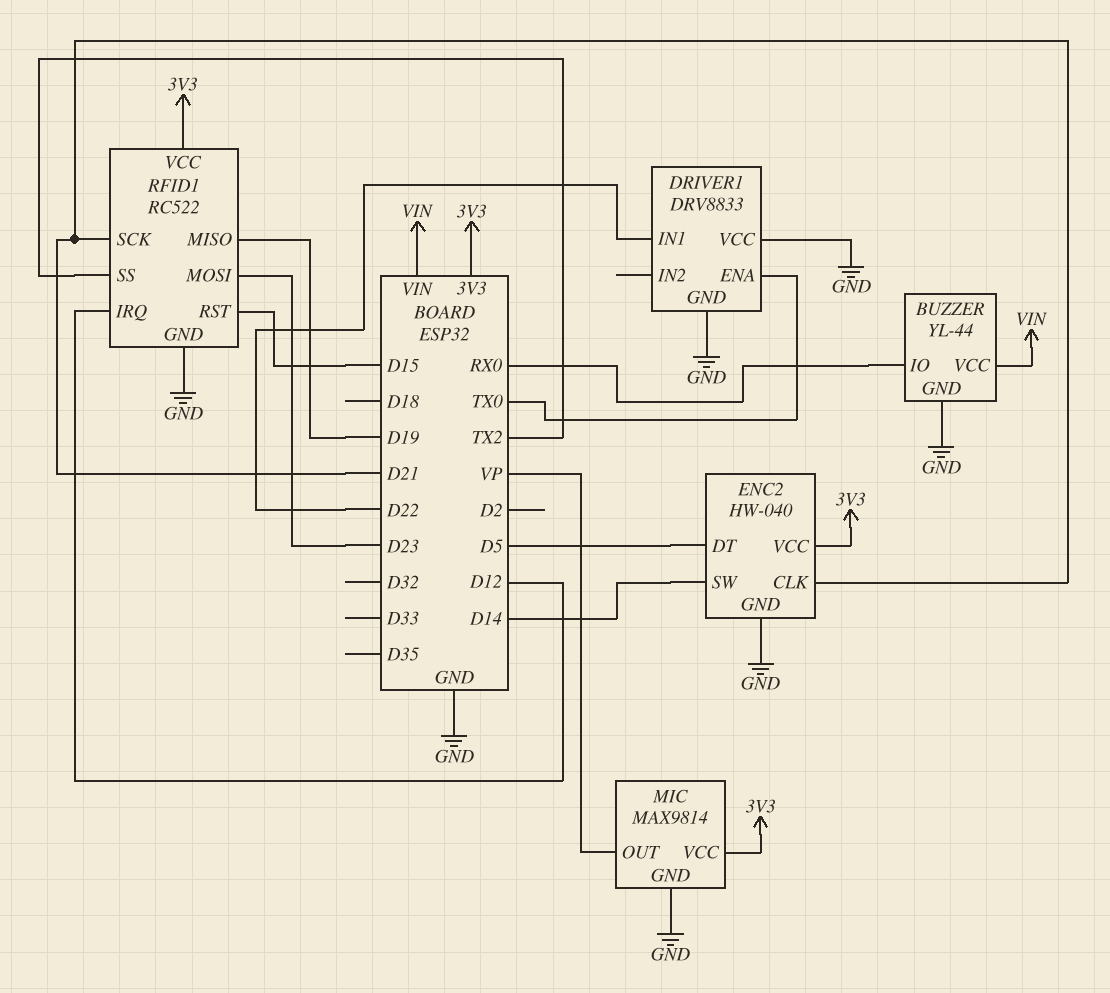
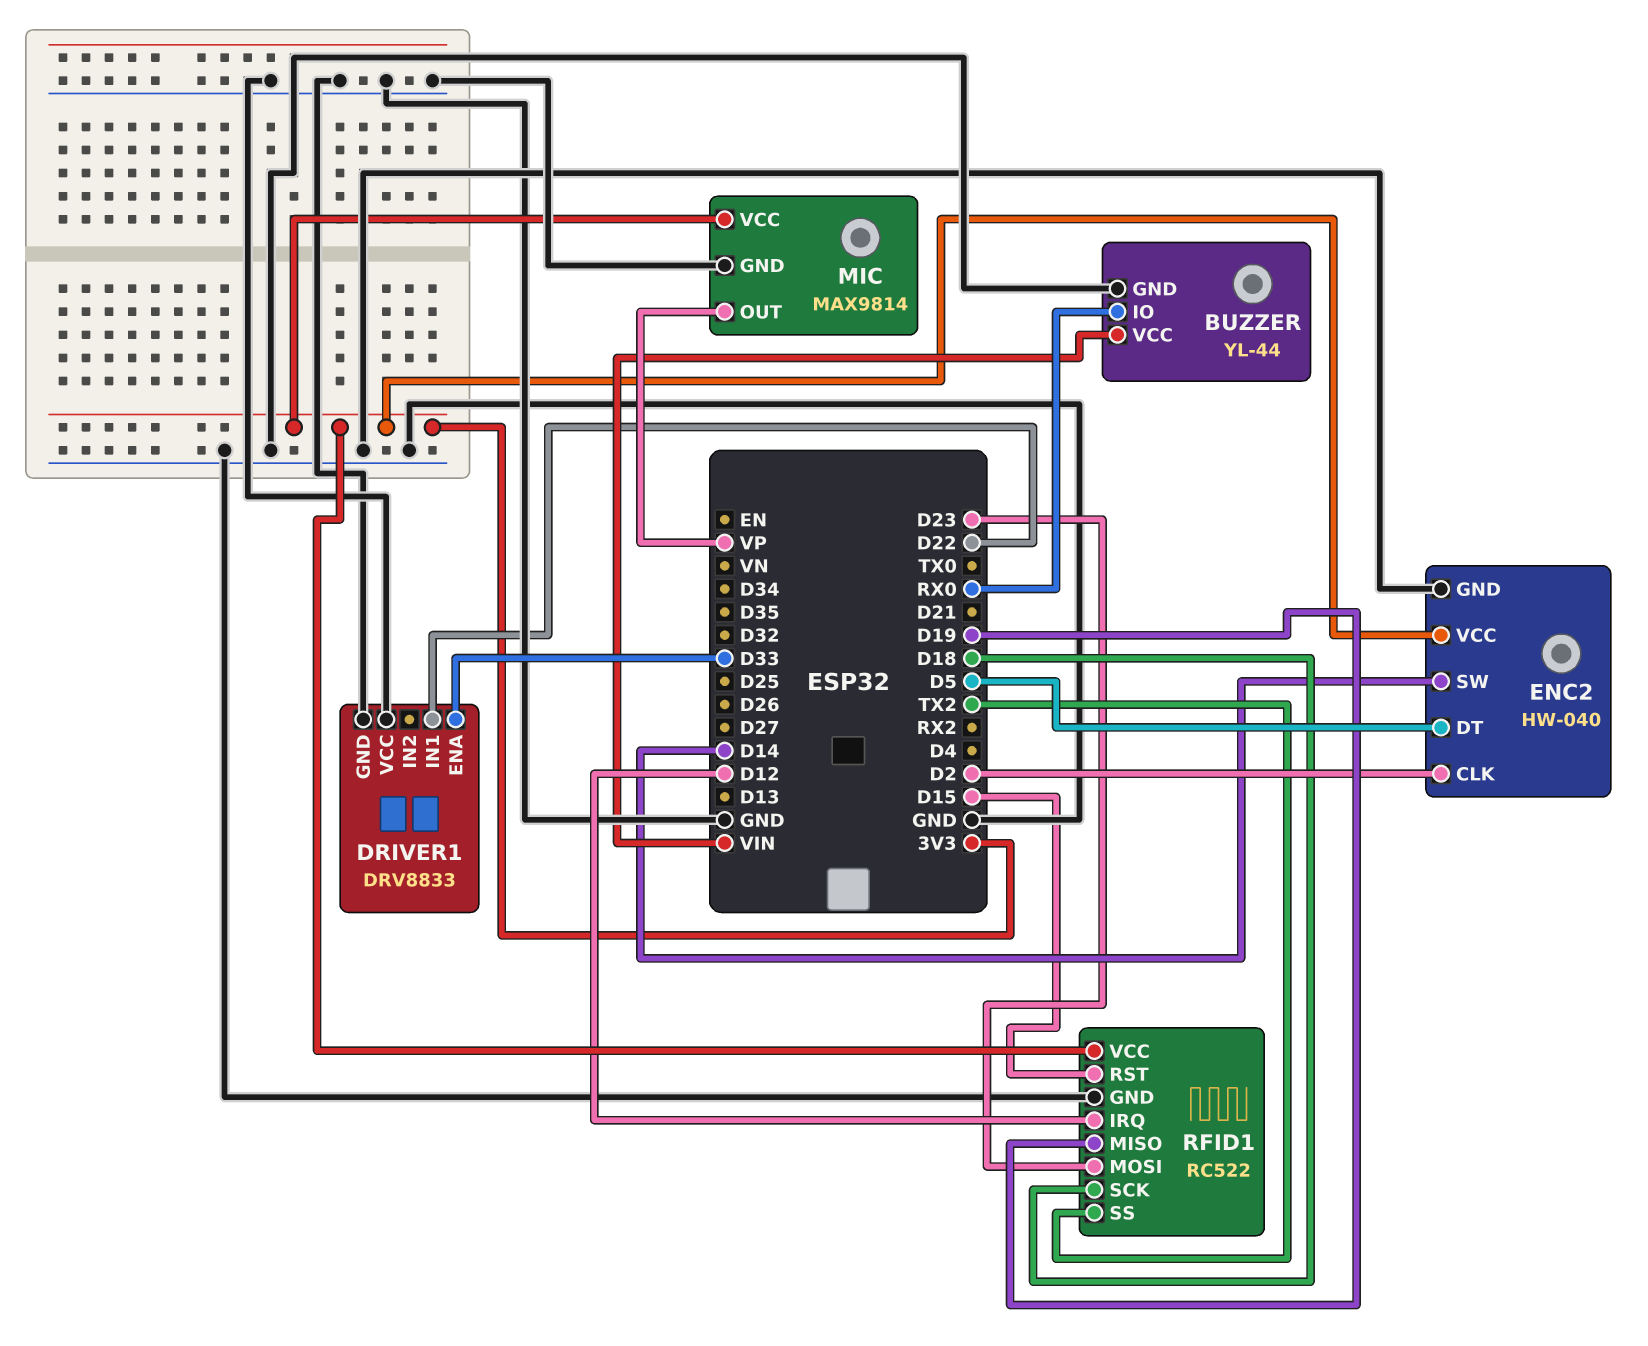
DRIVER1 pin ENA: TX0 -> D33
ENC2 pin CLK: D21 -> D2
RFID1 pin SCK: D21 -> D18

